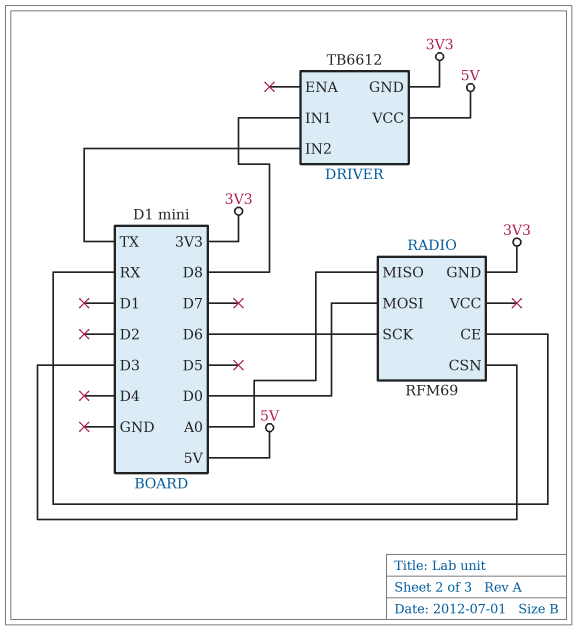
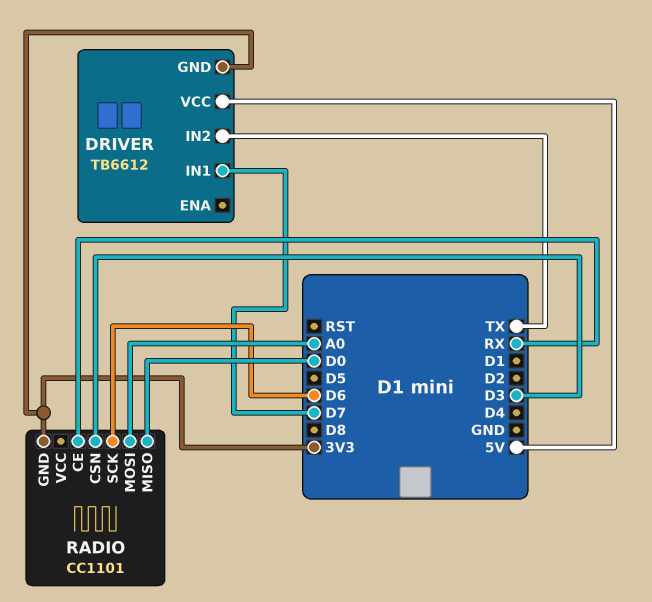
DRIVER pin IN1: D8 -> D7
RADIO: RFM69 -> CC1101
RADIO pin MISO: A0 -> D0
RADIO pin MOSI: D0 -> A0

